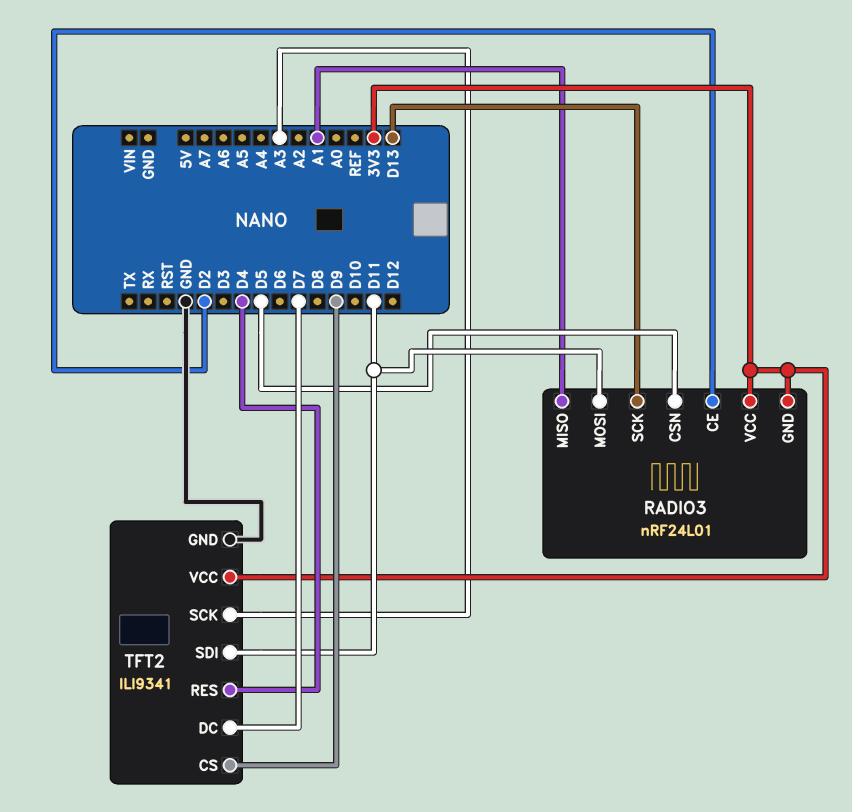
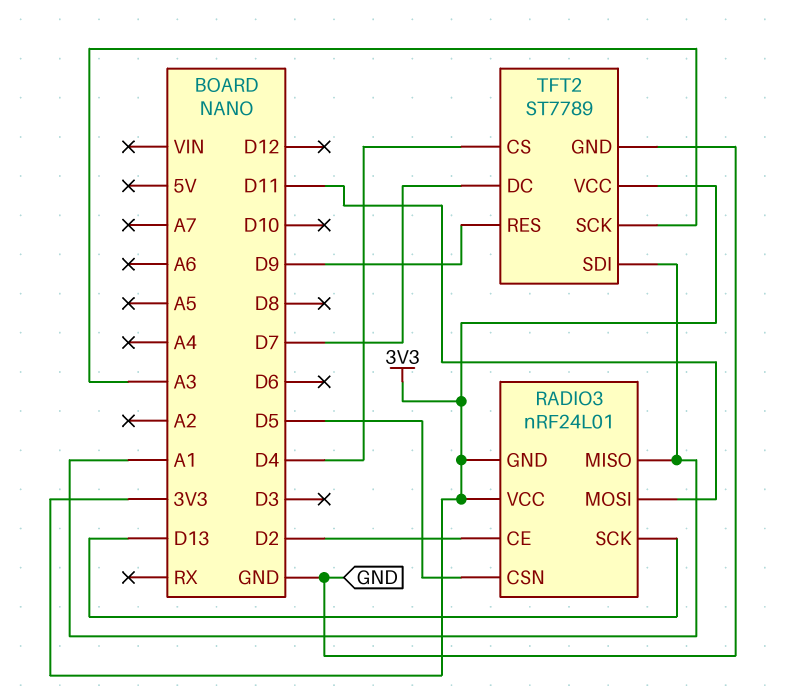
TFT2: ILI9341 -> ST7789
TFT2 pin CS: D9 -> D4
TFT2 pin RES: D4 -> D9
TFT2 pin SDI: D11 -> A1

